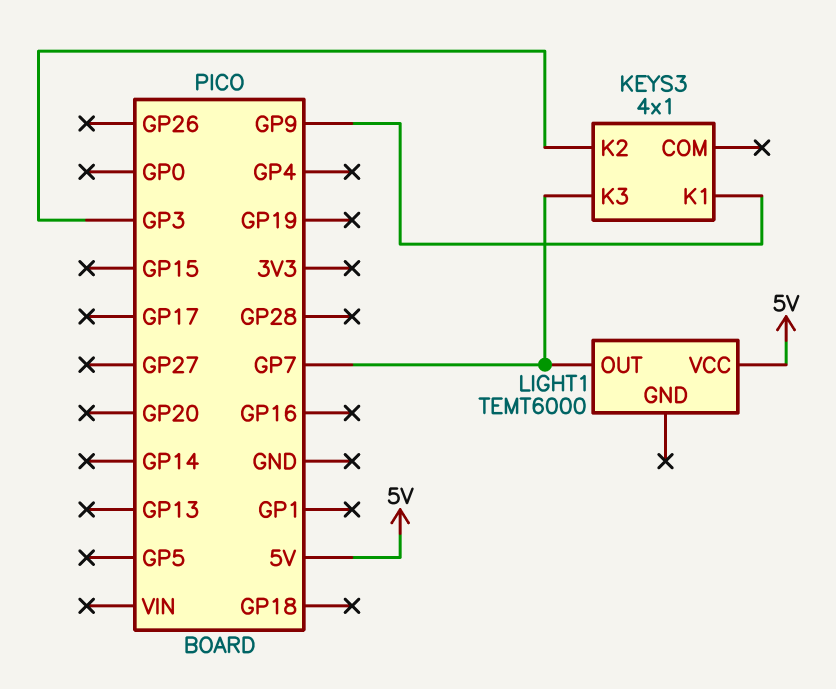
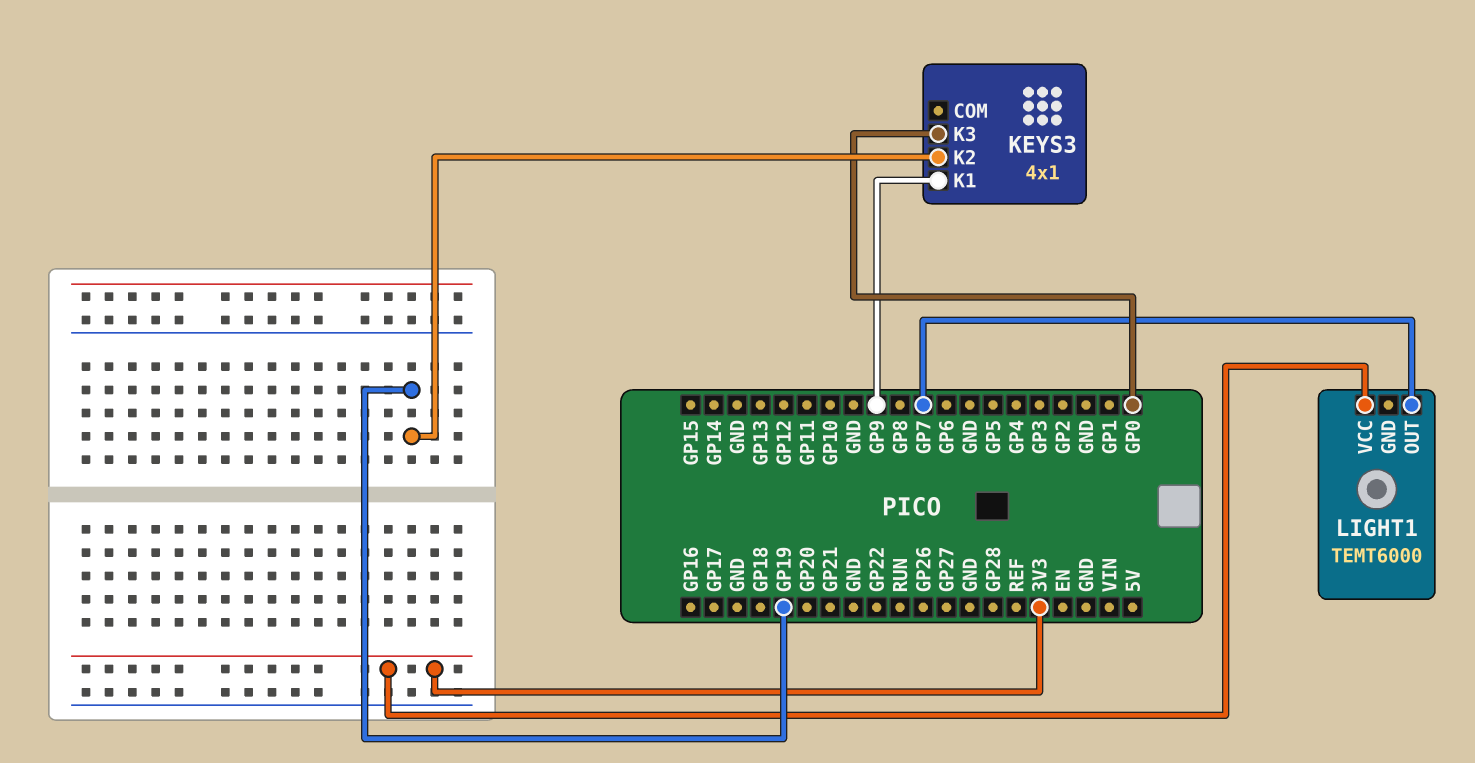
KEYS3 pin K2: GP3 -> GP19
KEYS3 pin K3: GP7 -> GP0
LIGHT1 pin VCC: 5V -> 3V3

